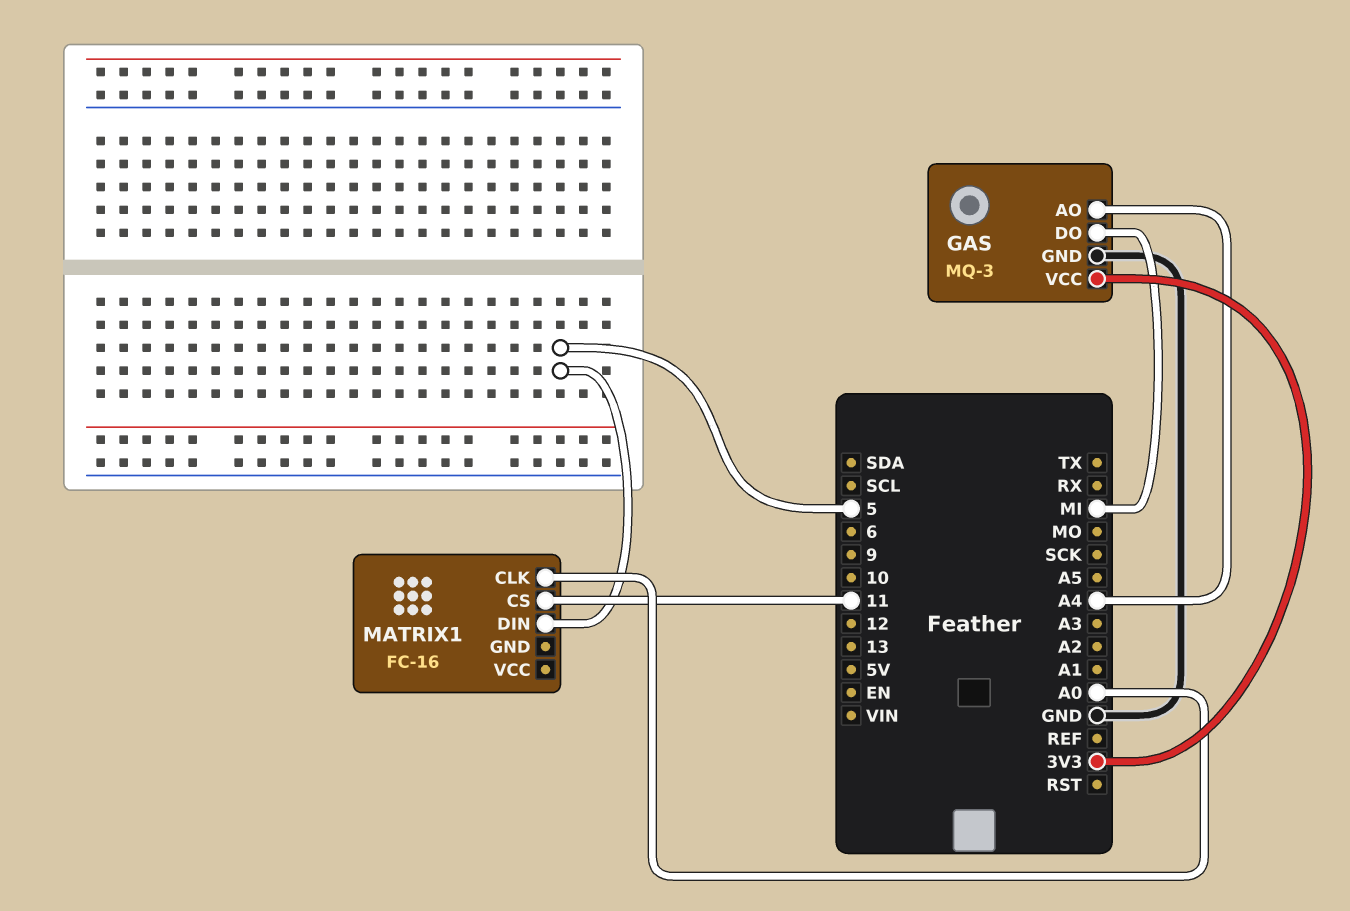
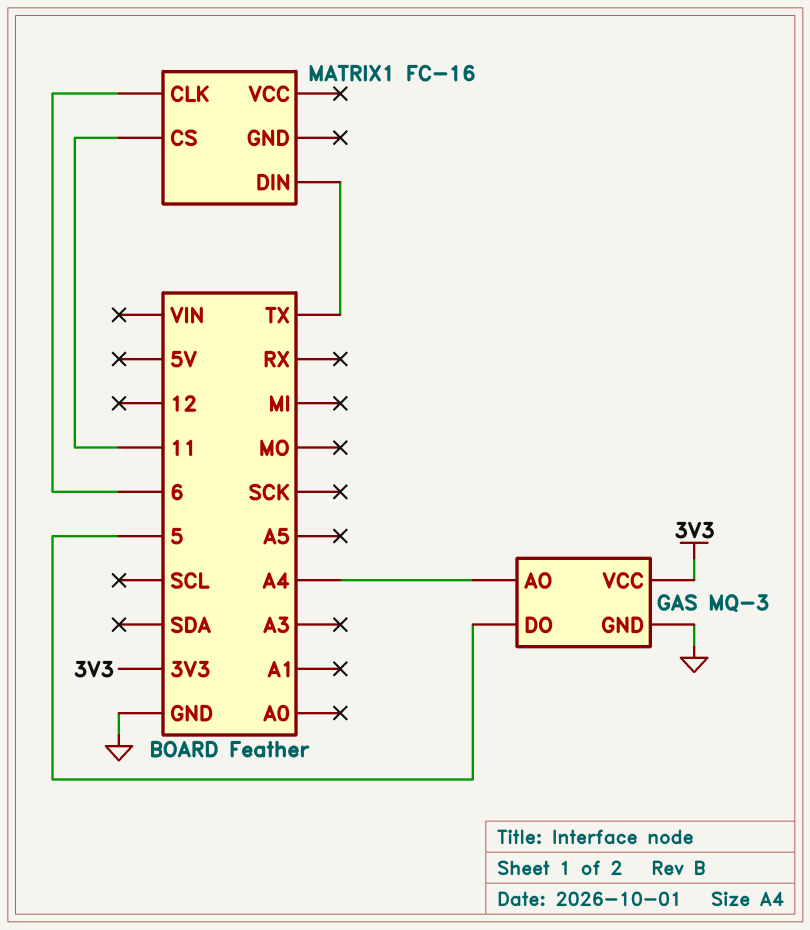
GAS pin DO: MI -> 5
MATRIX1 pin CLK: A0 -> 6
MATRIX1 pin DIN: 5 -> TX

